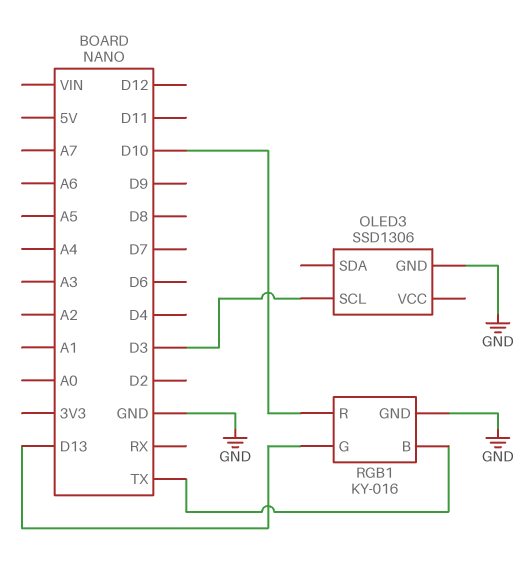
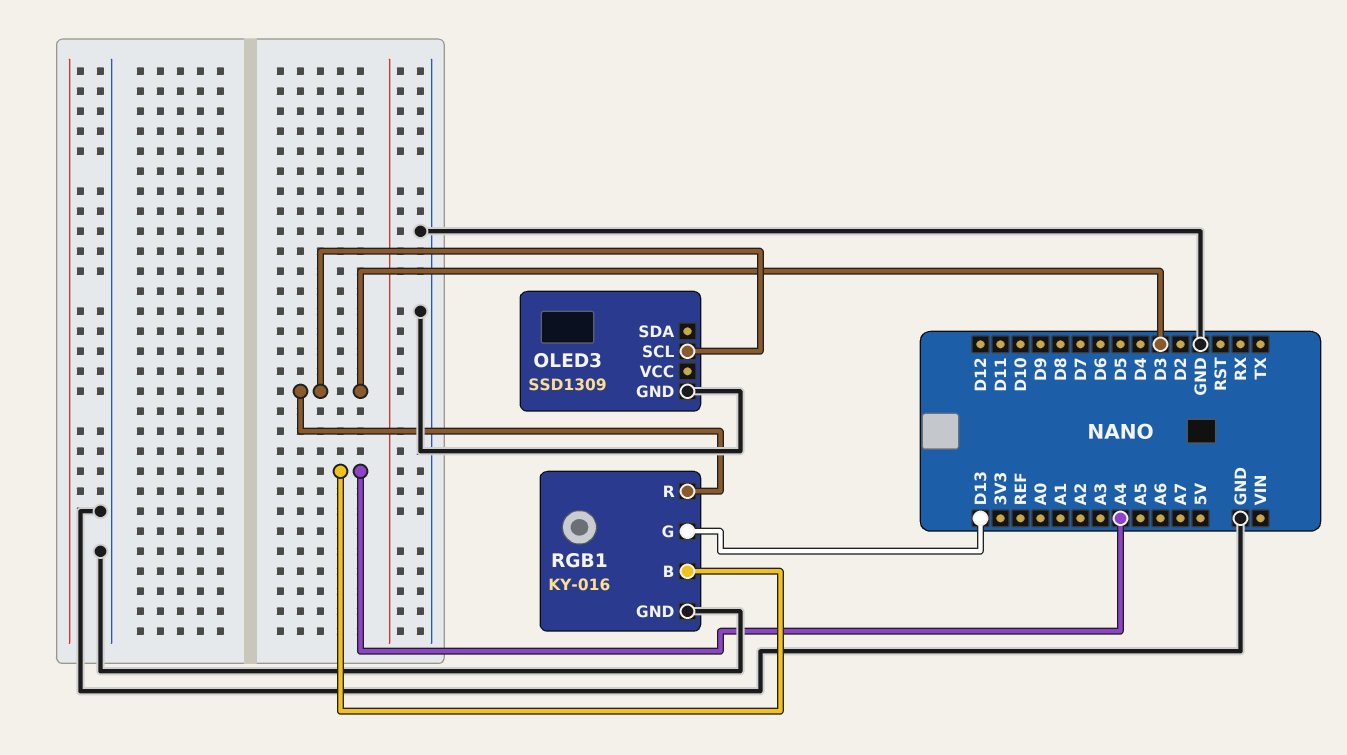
OLED3: SSD1306 -> SSD1309
RGB1 pin B: TX -> A4
RGB1 pin R: D10 -> D3

